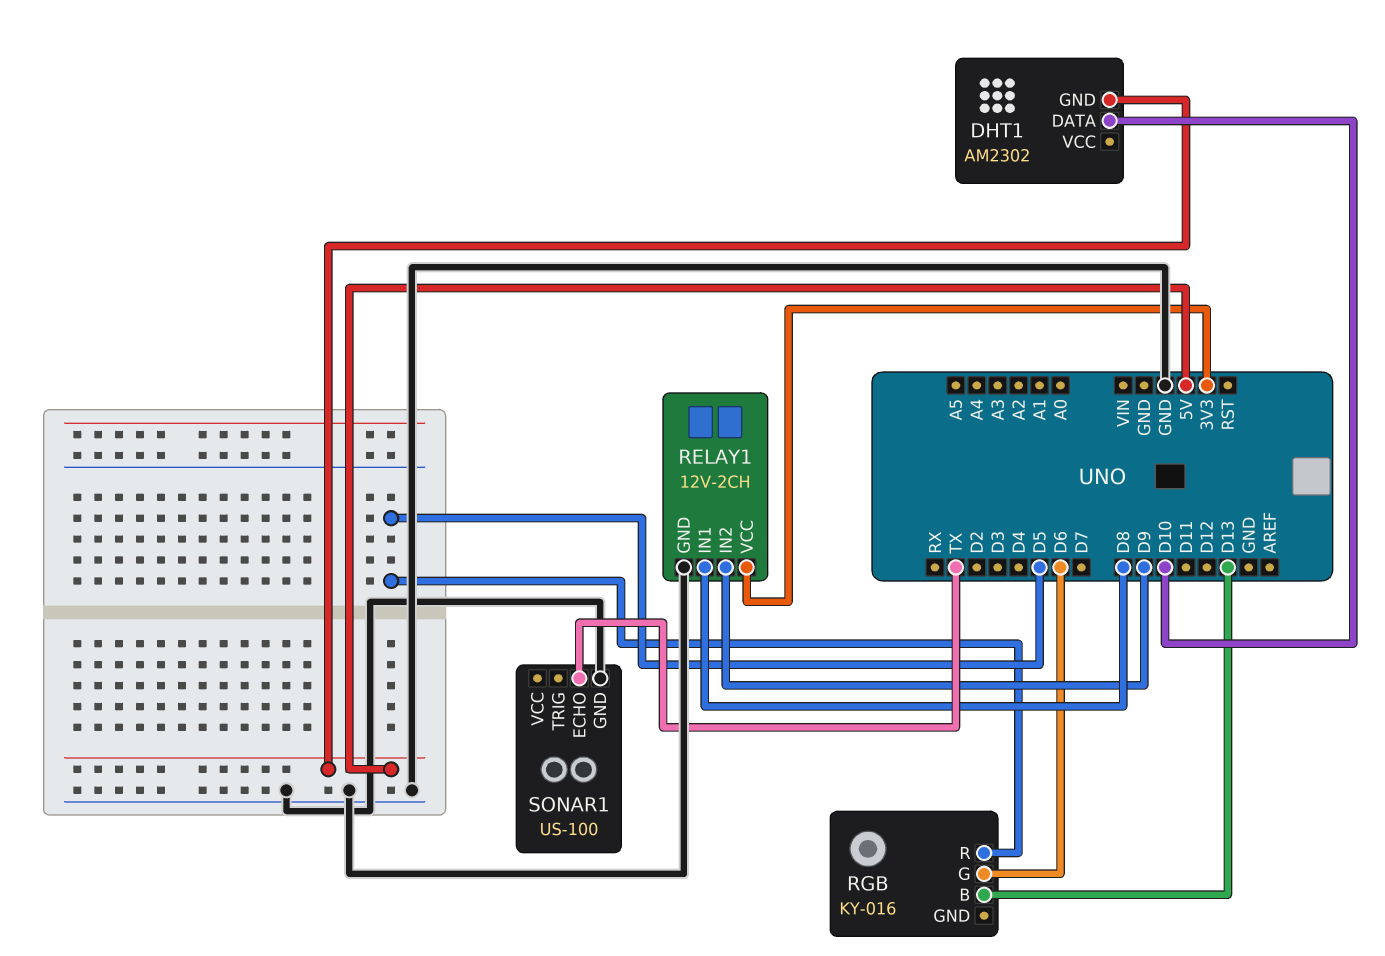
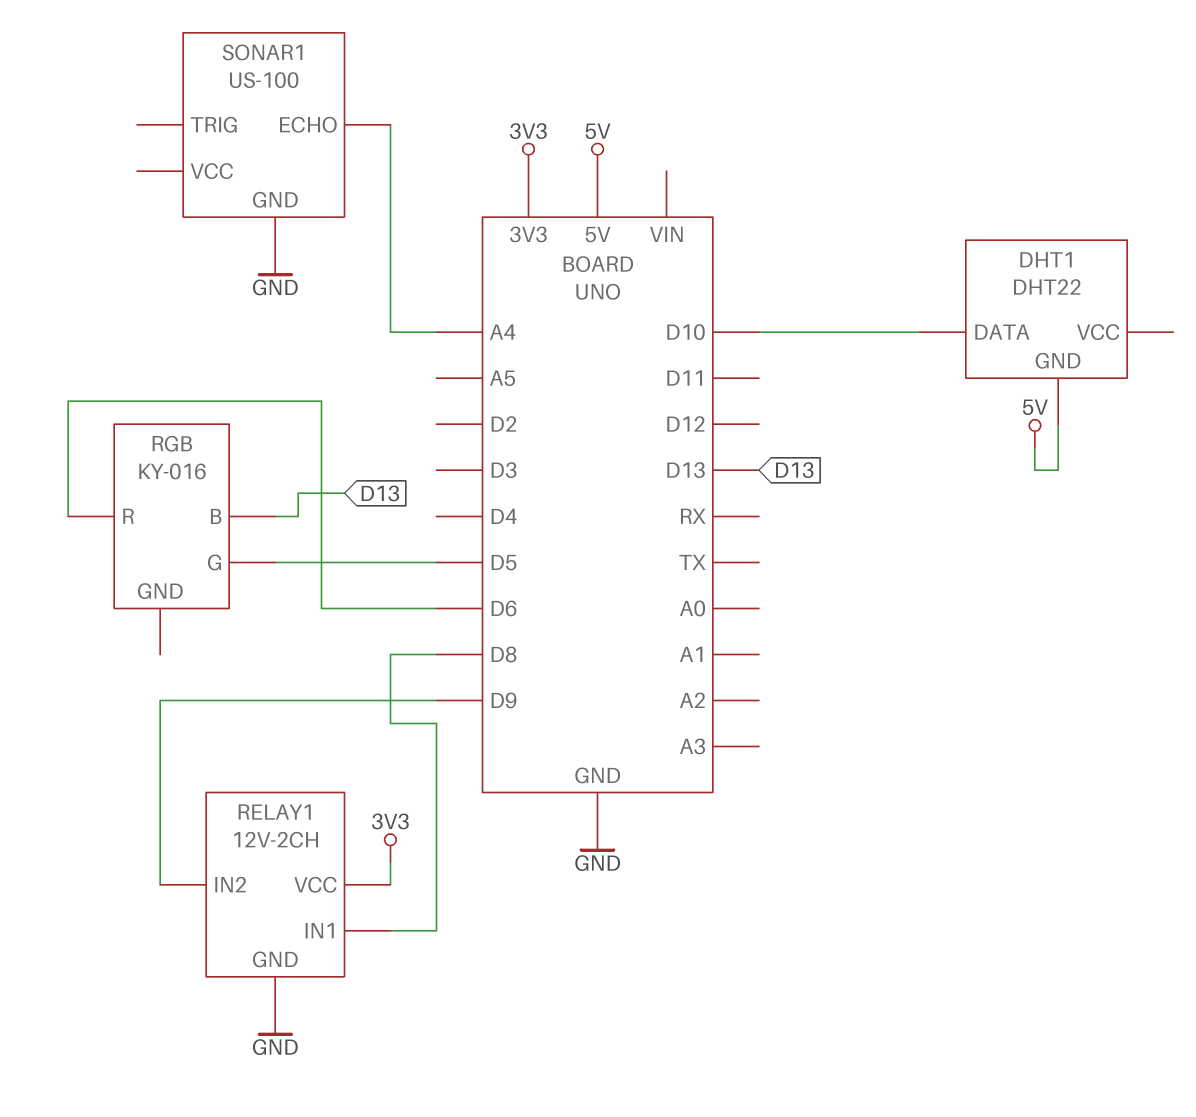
DHT1: AM2302 -> DHT22
RGB pin G: D6 -> D5
RGB pin R: D5 -> D6
SONAR1 pin ECHO: TX -> A4

